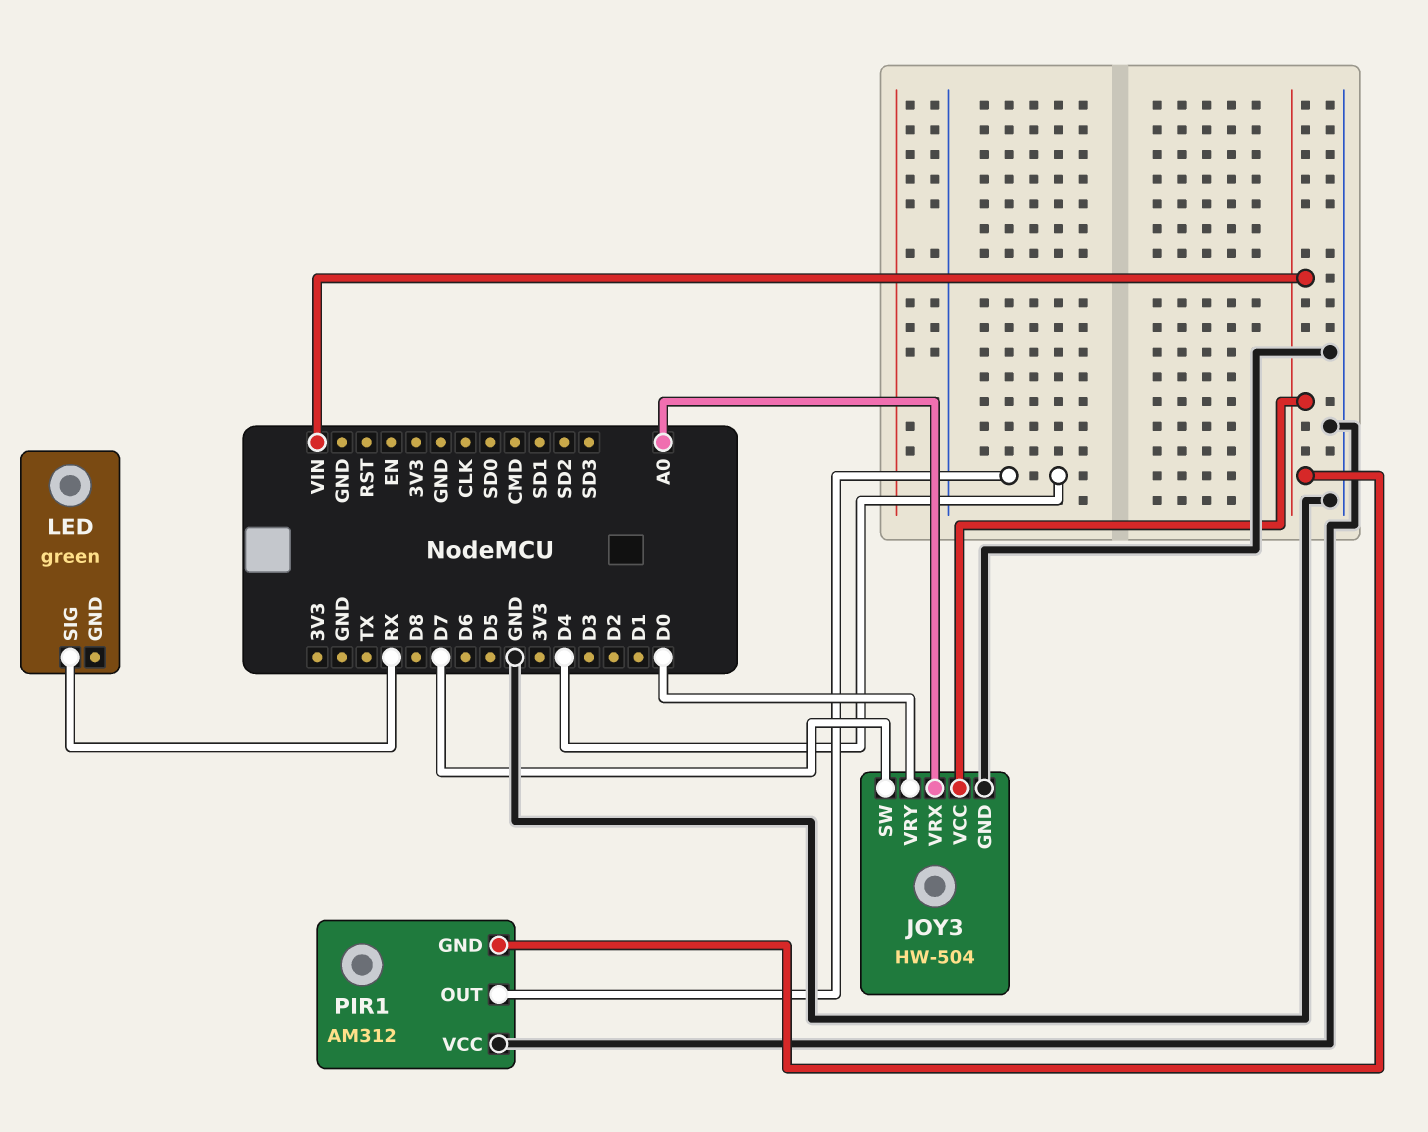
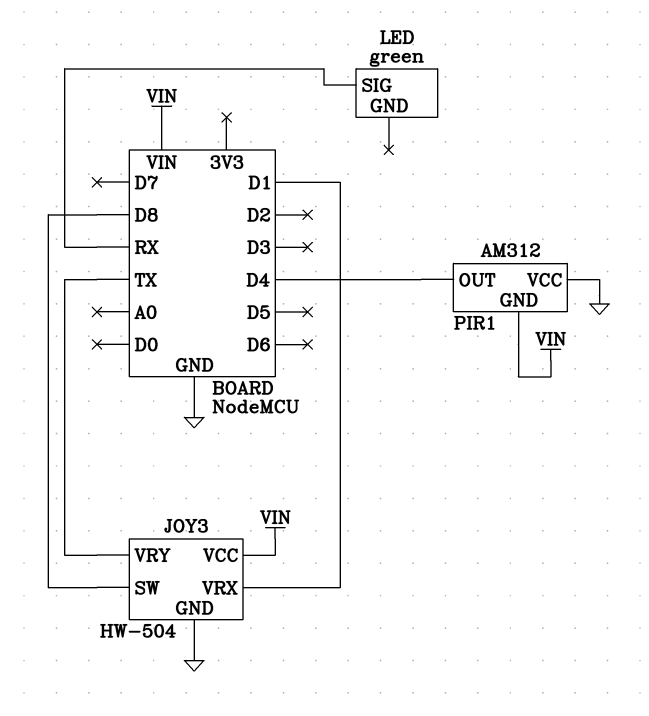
JOY3 pin SW: D7 -> D8
JOY3 pin VRX: A0 -> D1
JOY3 pin VRY: D0 -> TX

